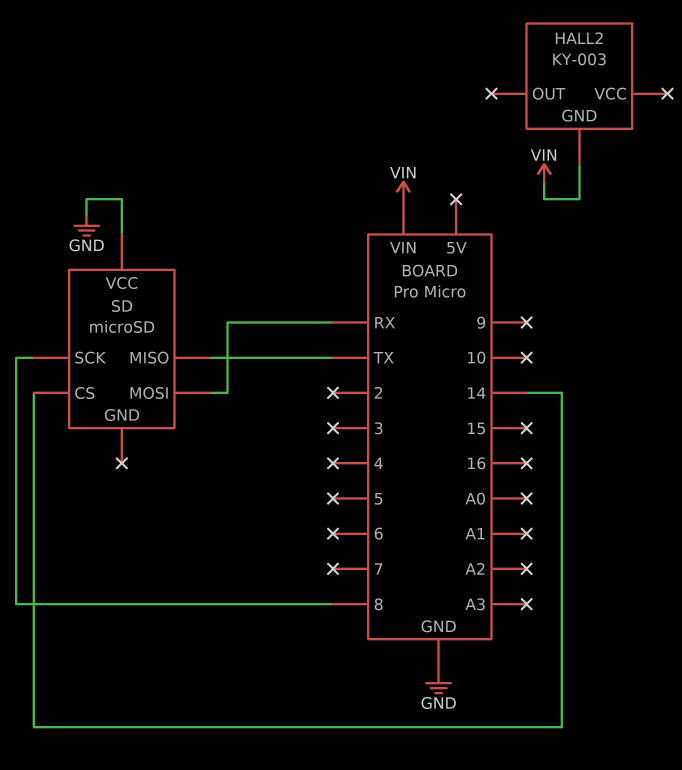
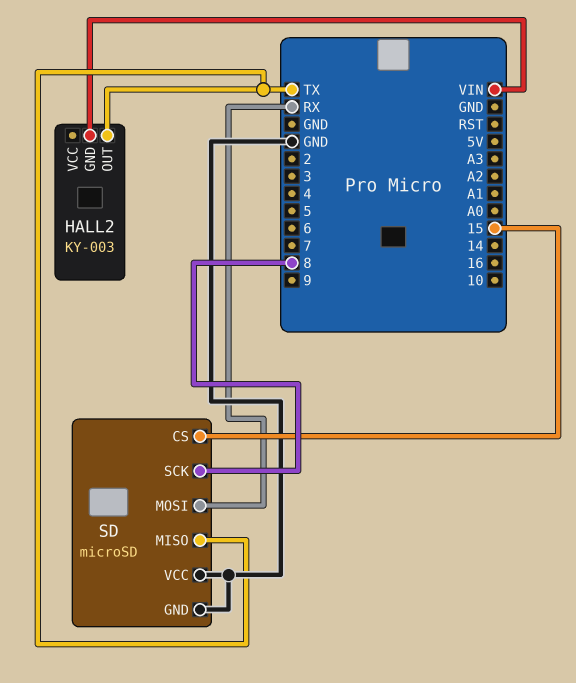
HALL2 pin OUT: none -> TX
SD pin CS: 14 -> 15
SD pin GND: none -> GND

